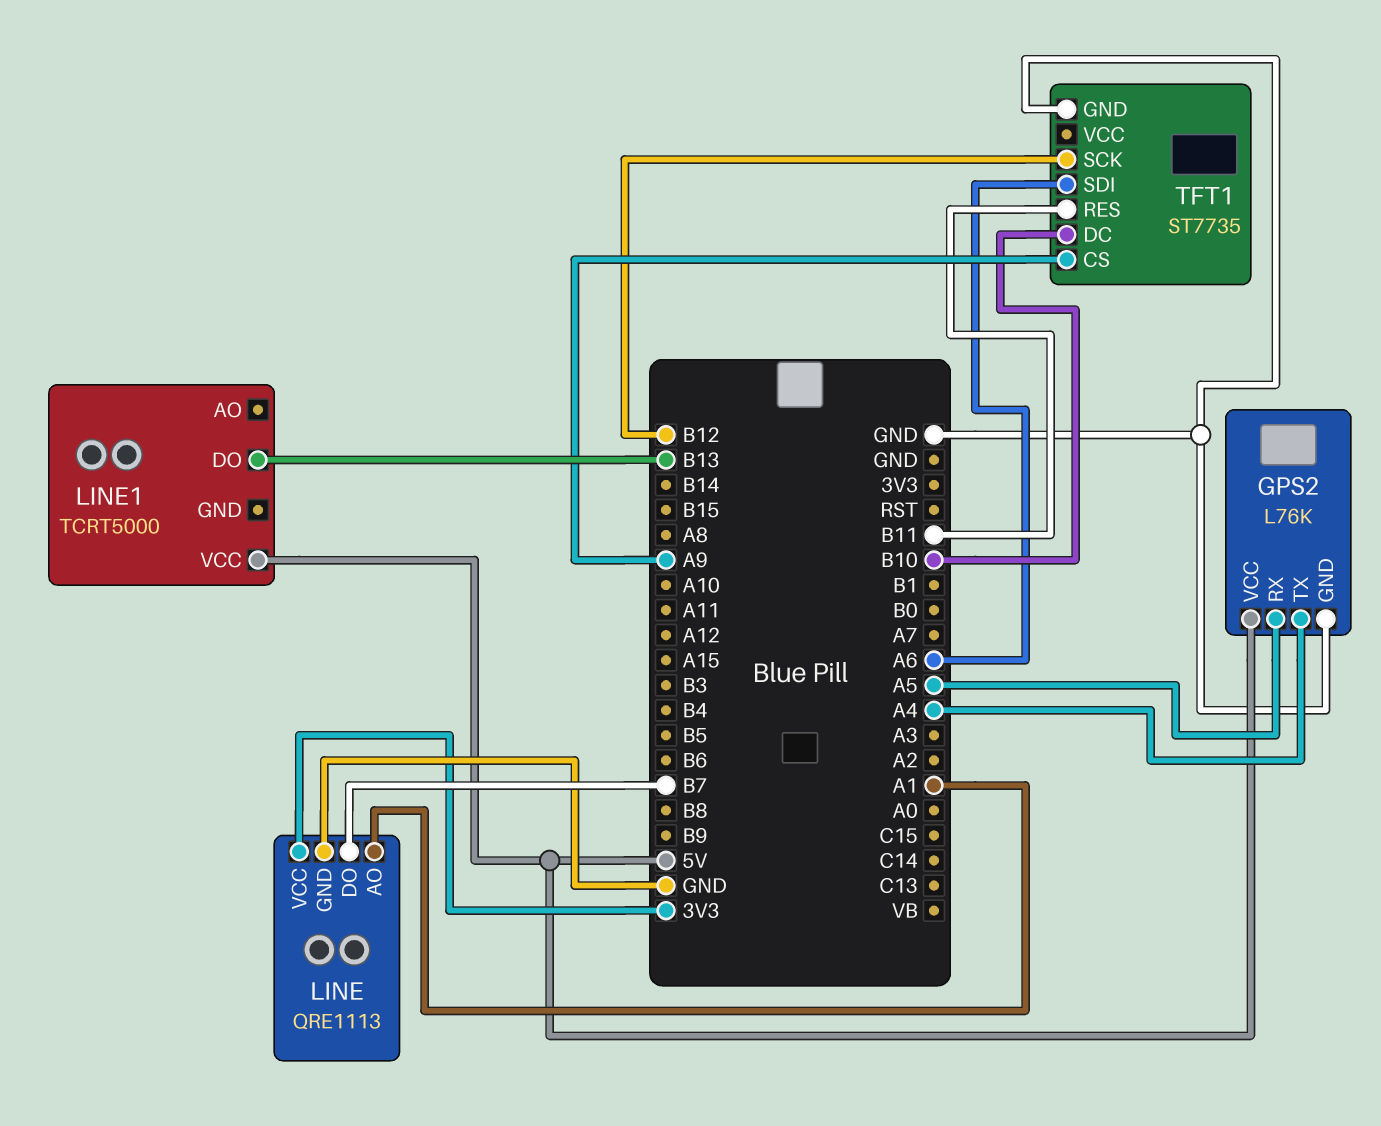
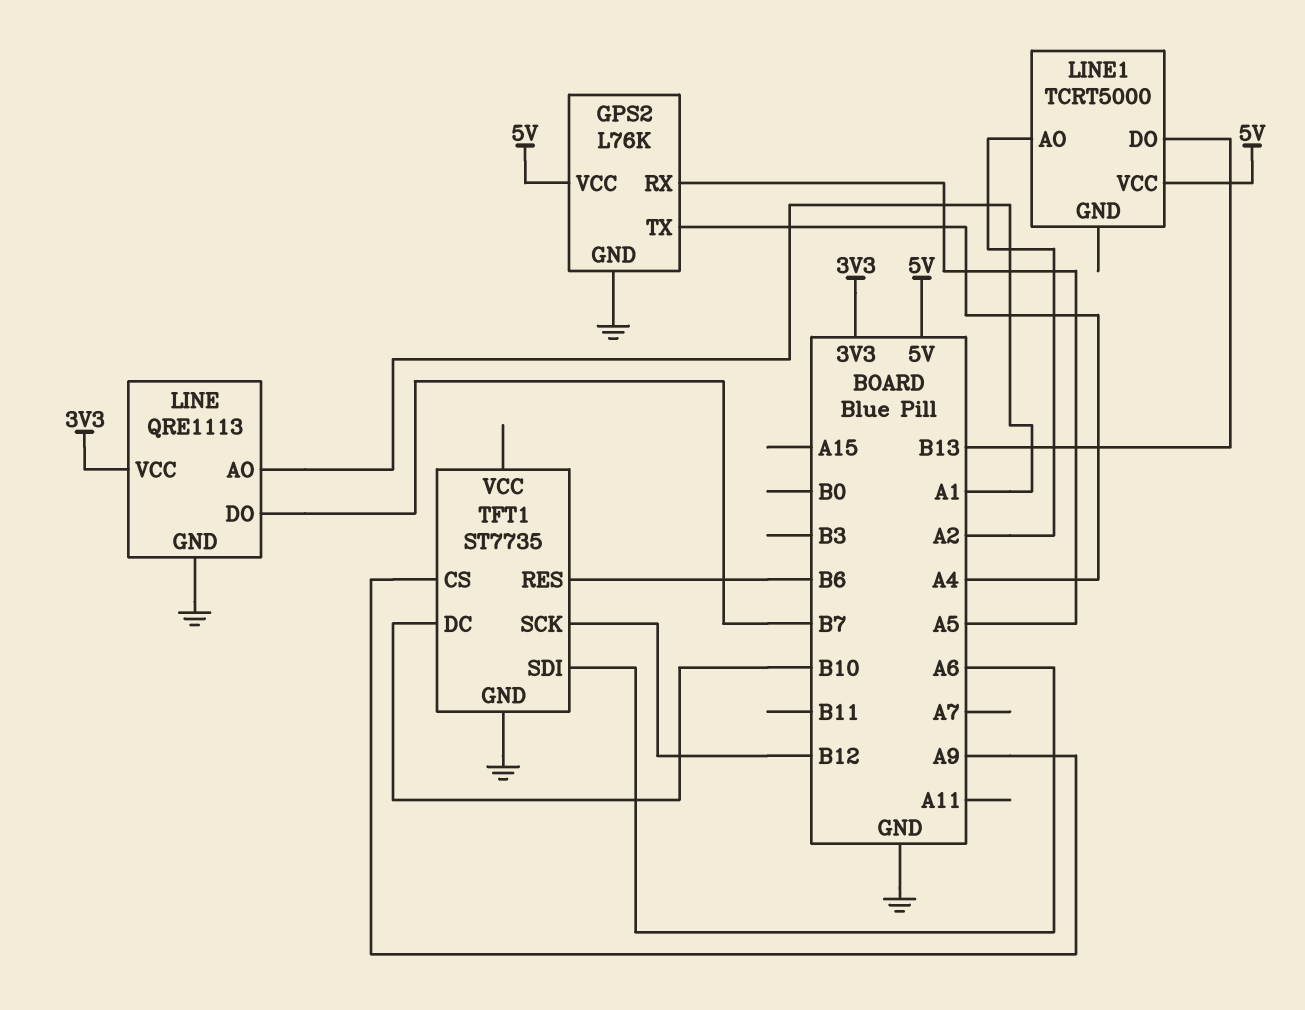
LINE1 pin AO: none -> A2
TFT1 pin RES: B11 -> B6

